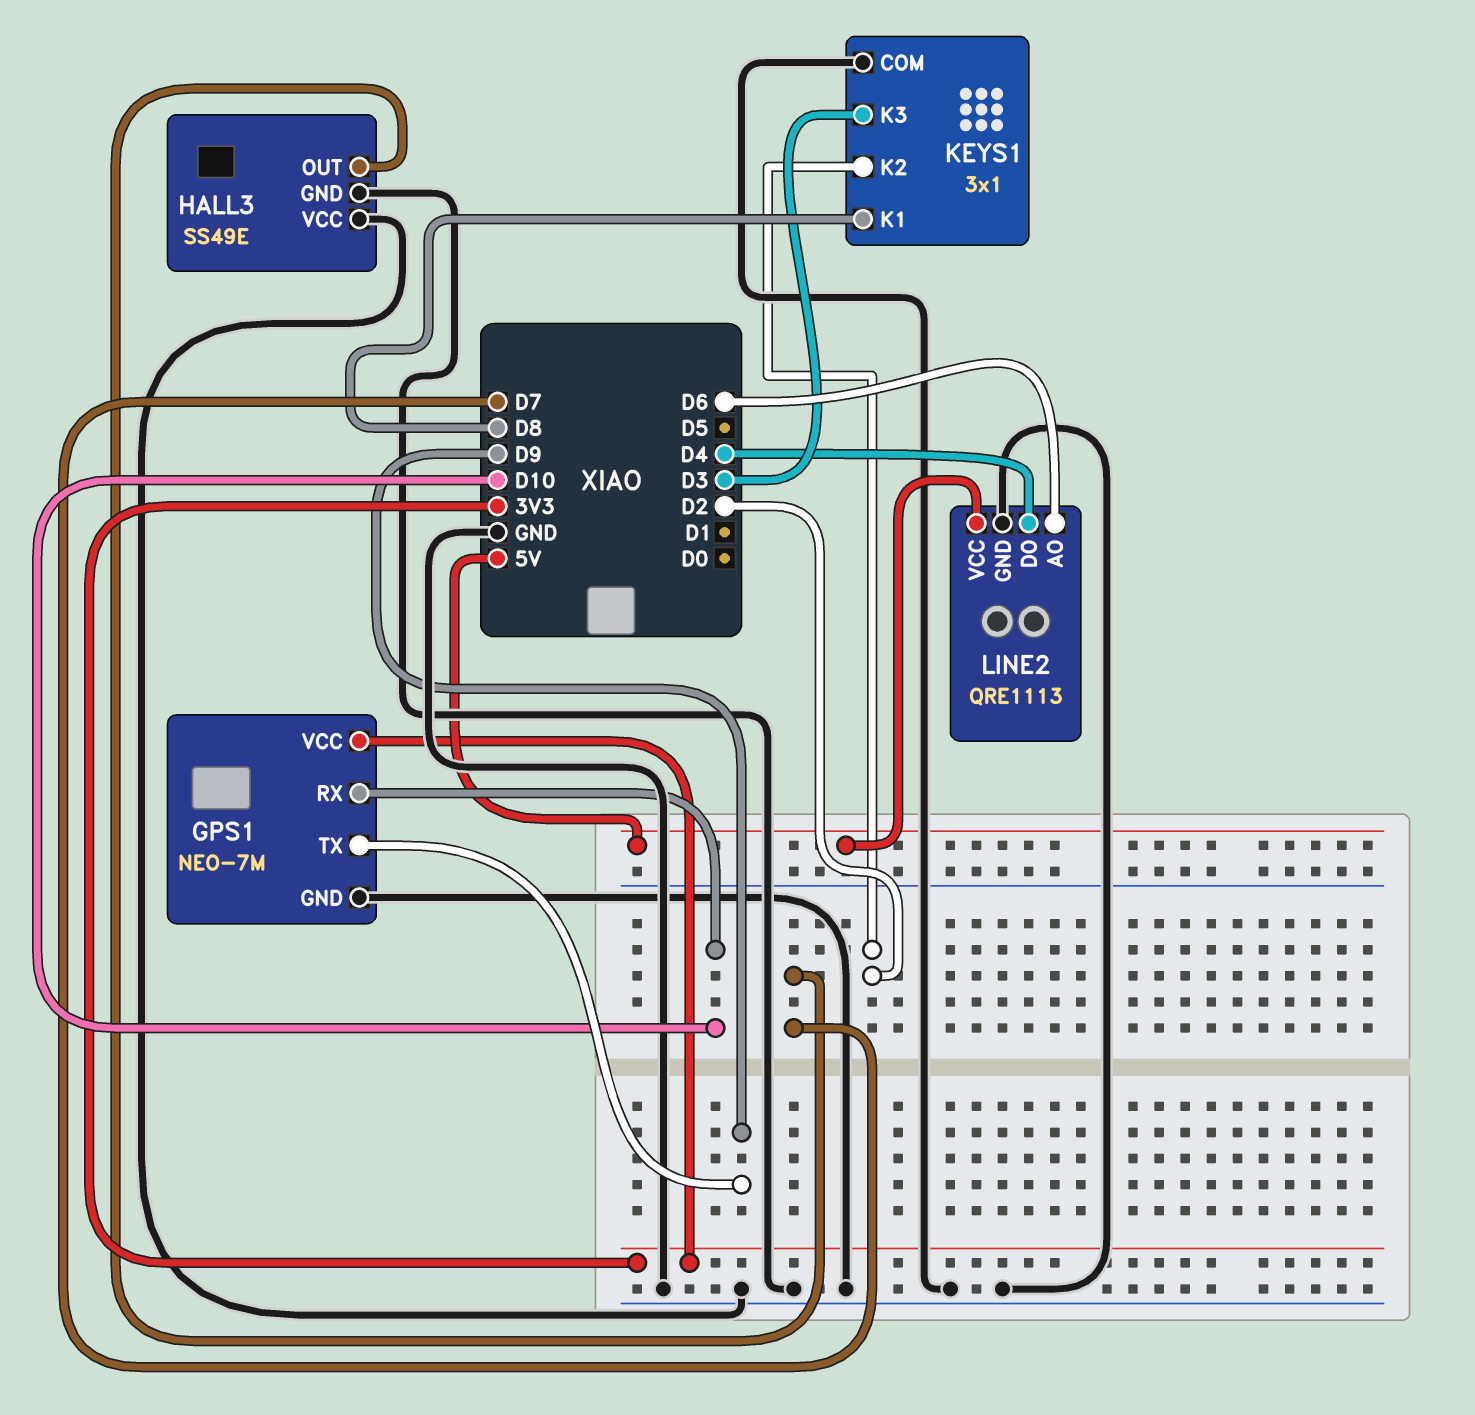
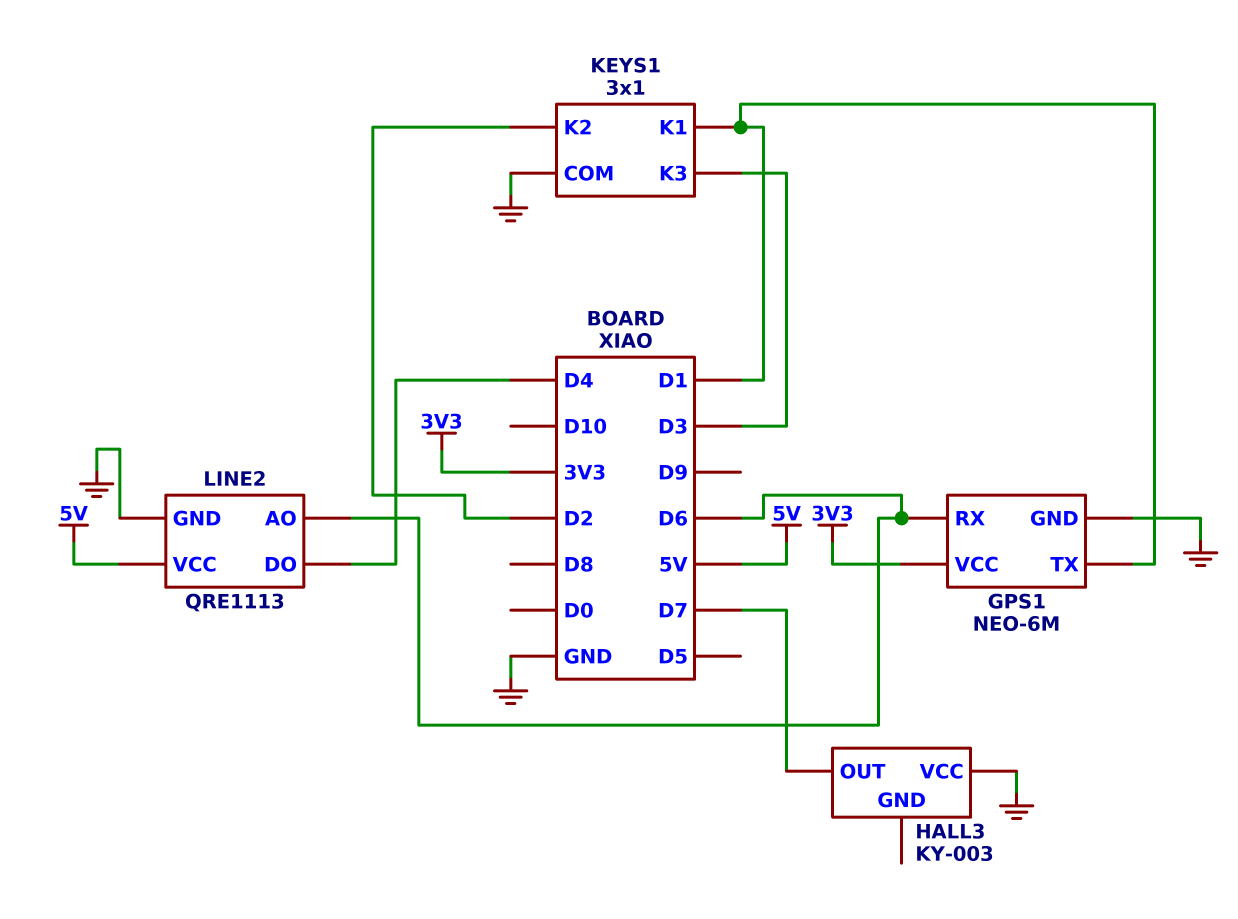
GPS1: NEO-7M -> NEO-6M
GPS1 pin RX: D10 -> D6
GPS1 pin TX: D9 -> D1
HALL3: SS49E -> KY-003
HALL3 pin GND: GND -> none
KEYS1 pin K1: D8 -> D1

